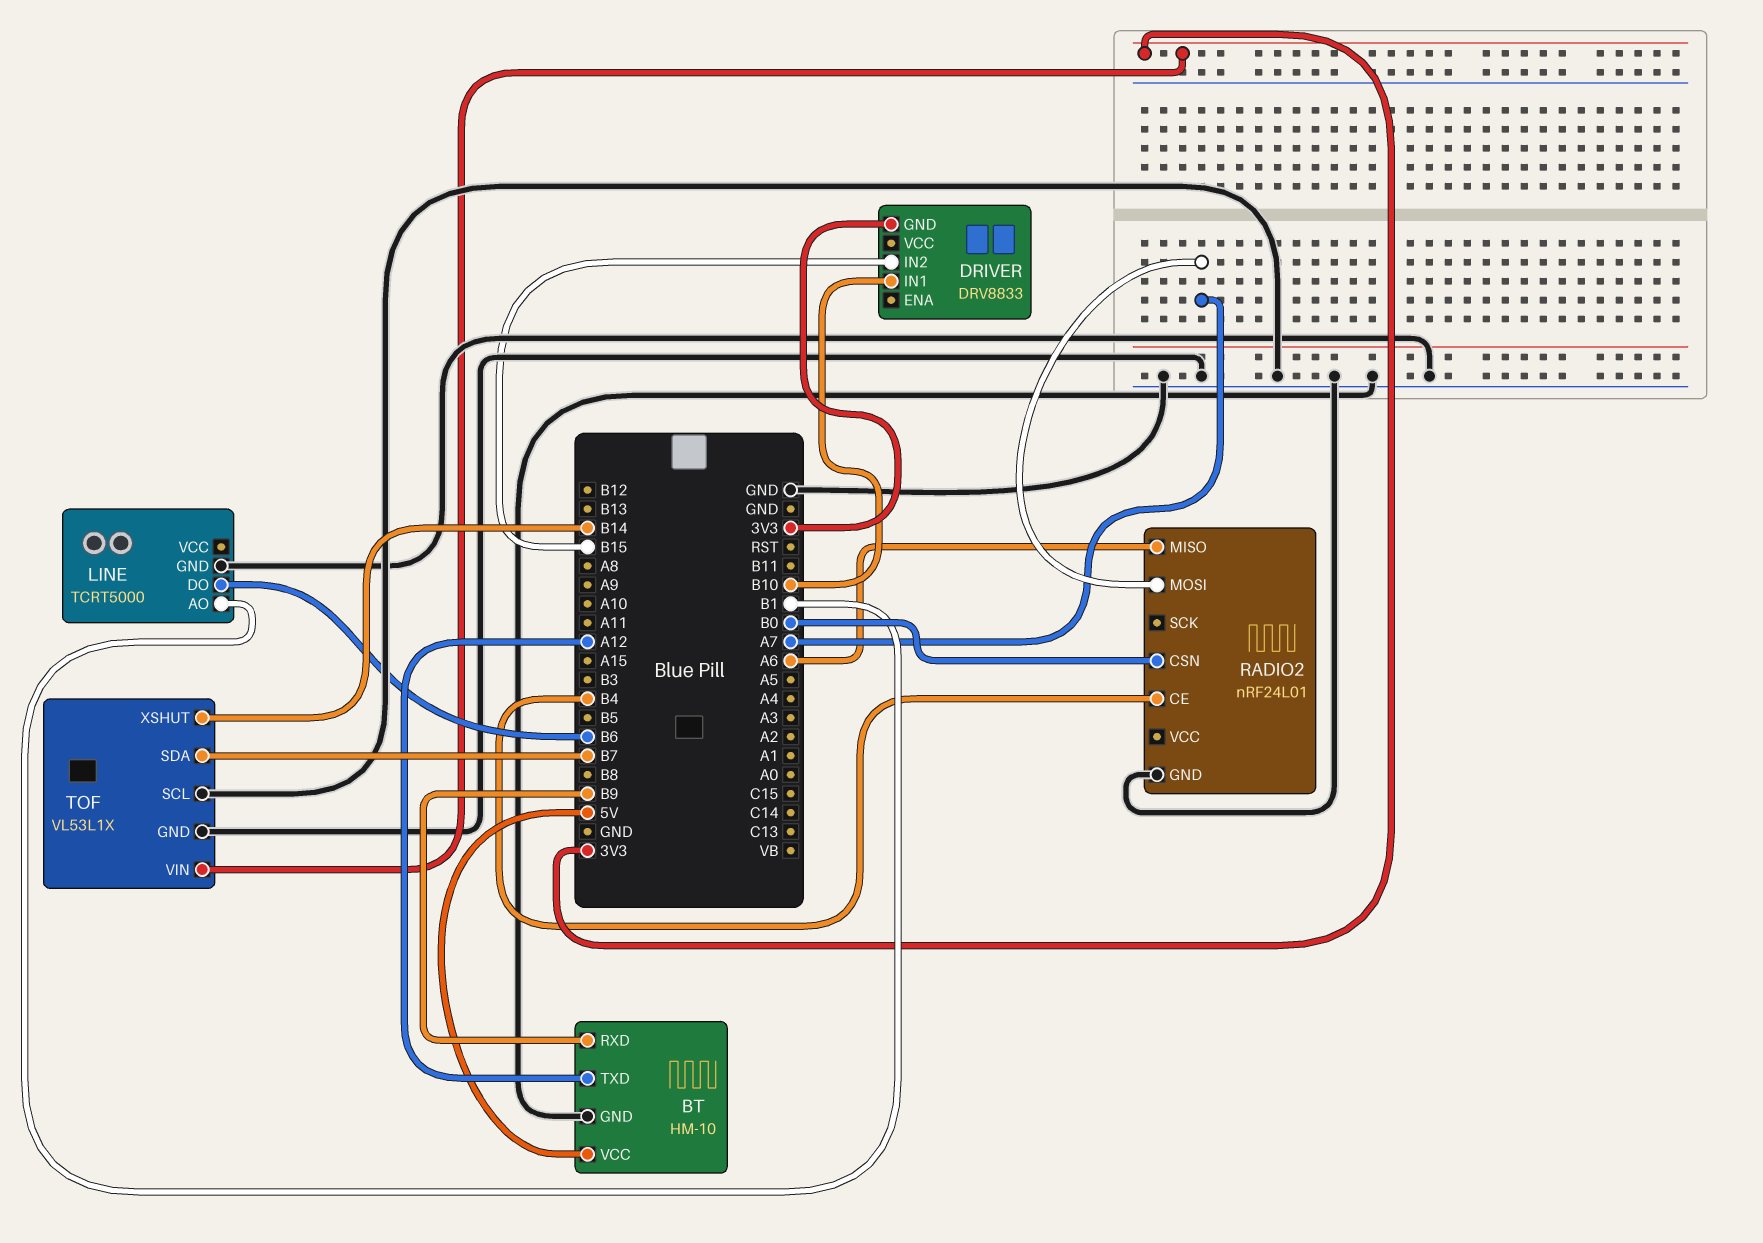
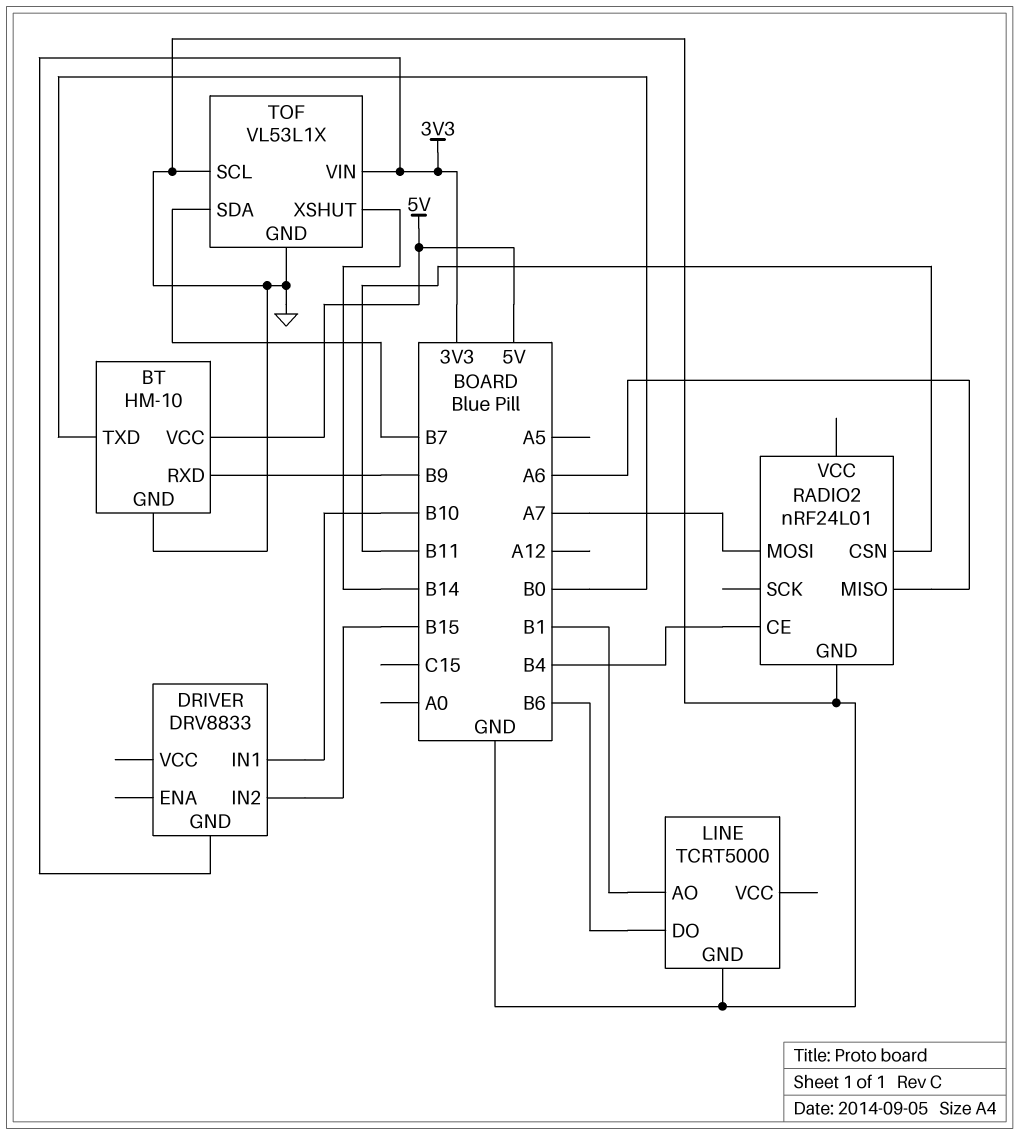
BT pin TXD: A12 -> B0
RADIO2 pin CSN: B0 -> B11

